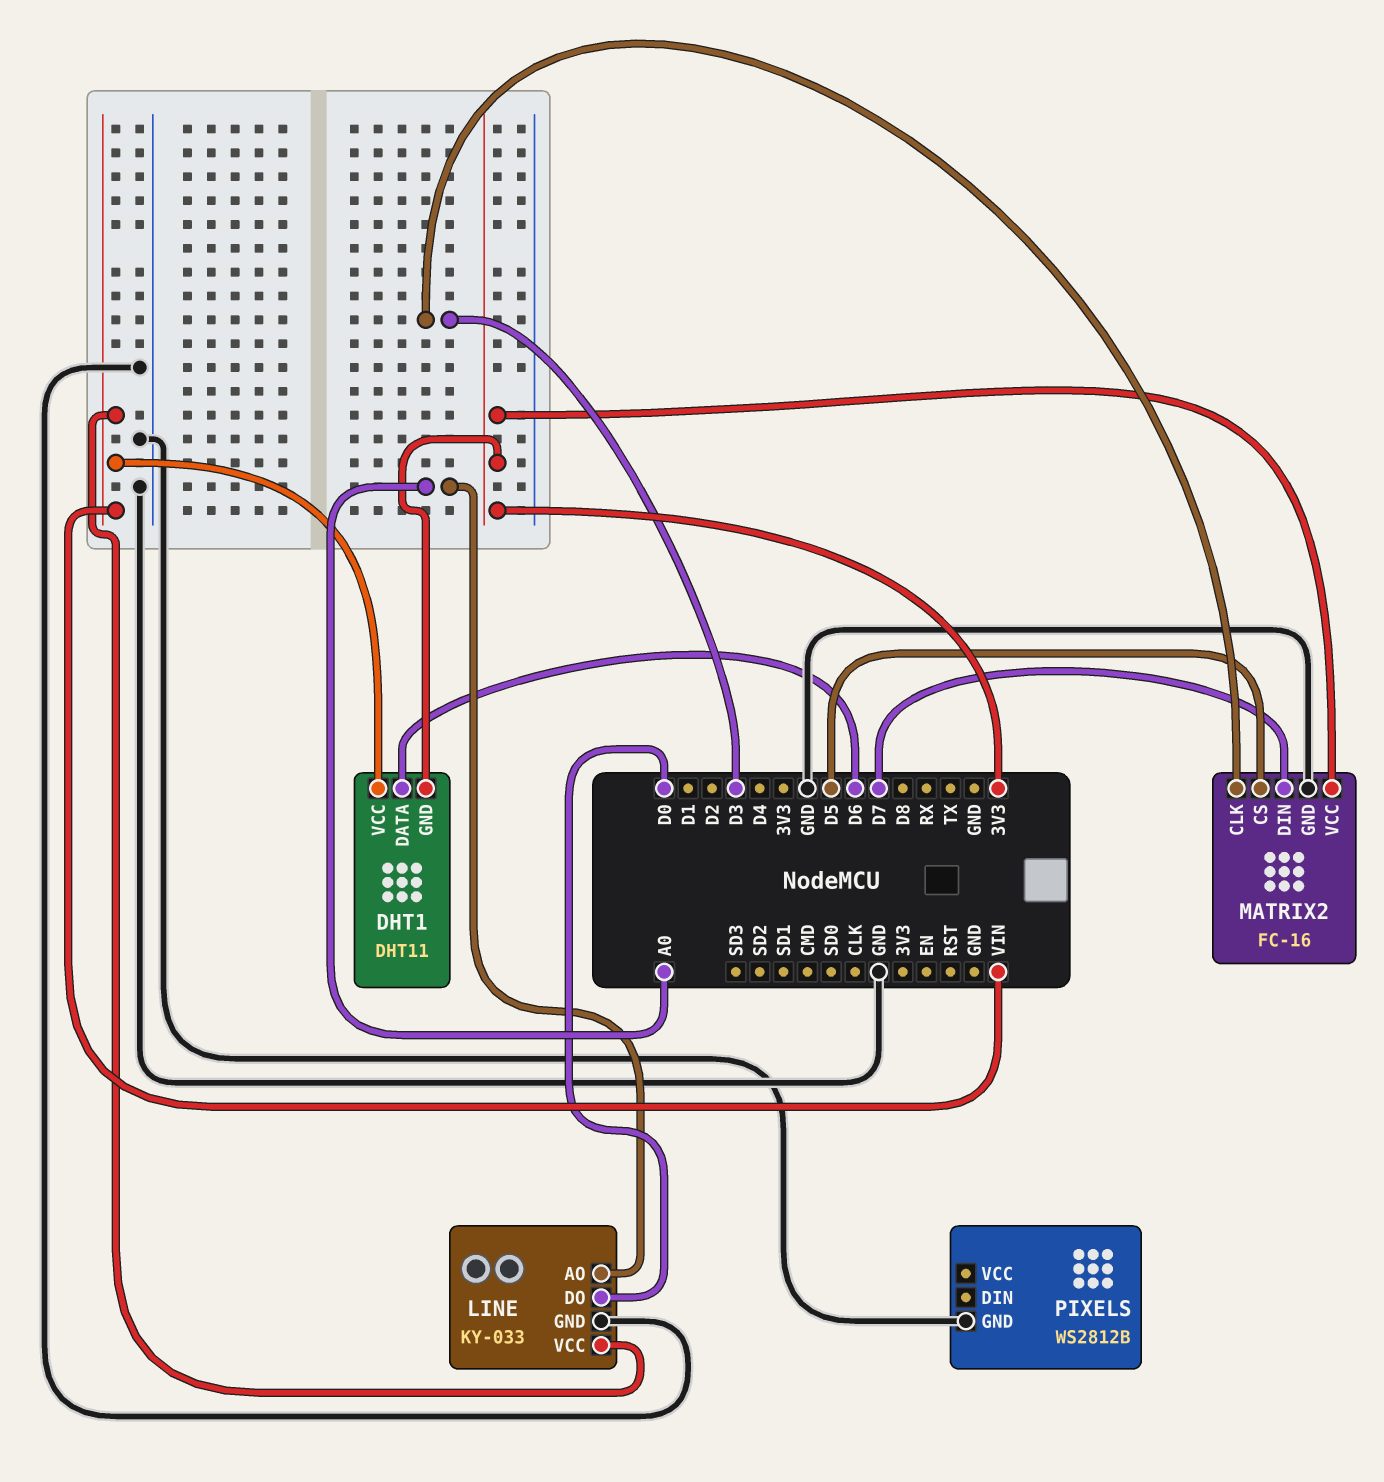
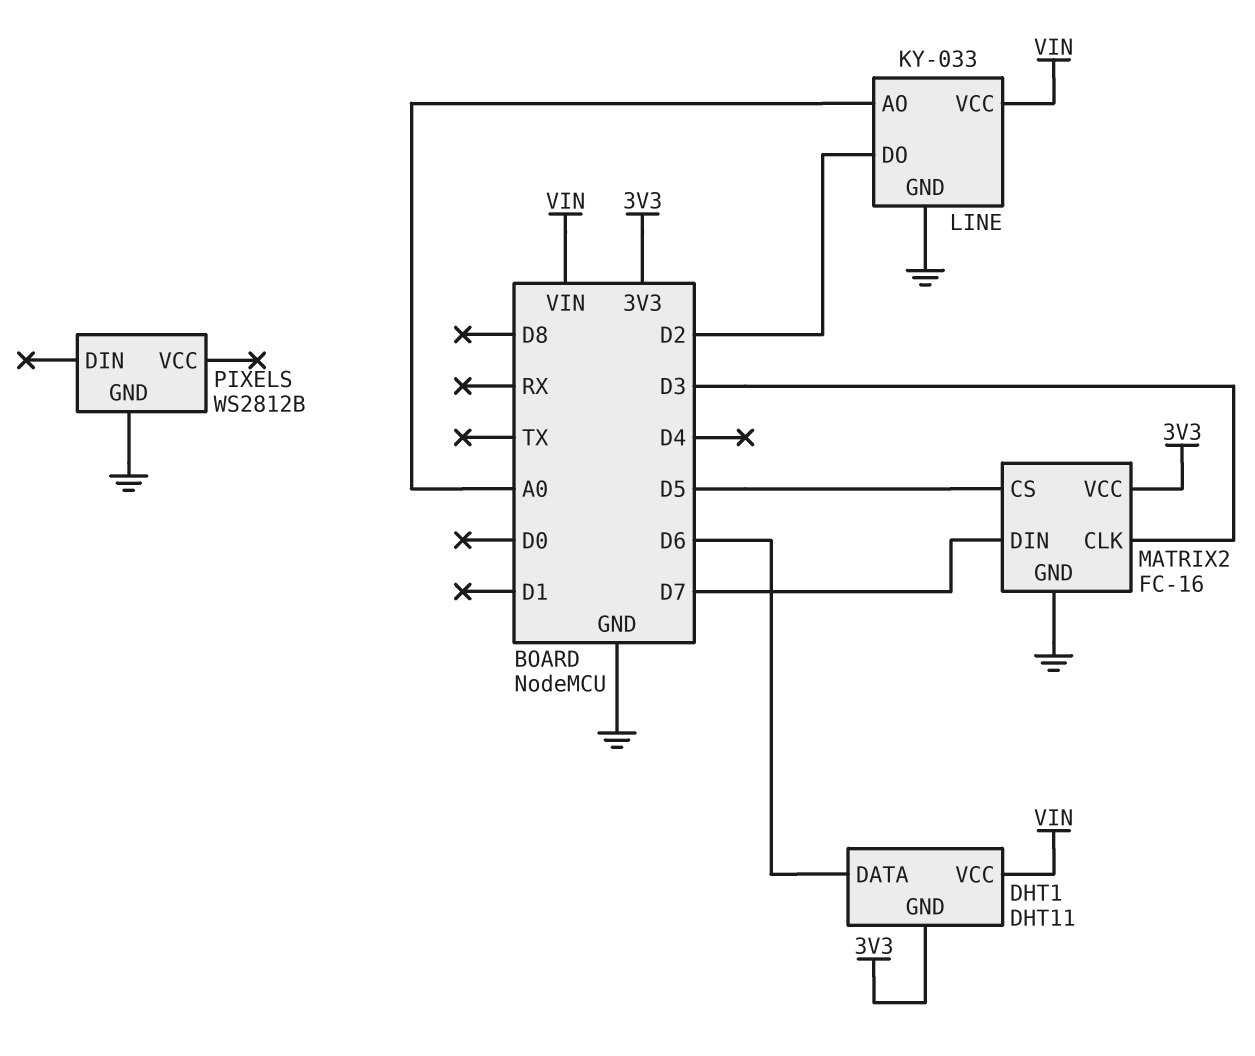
LINE pin DO: D0 -> D2

